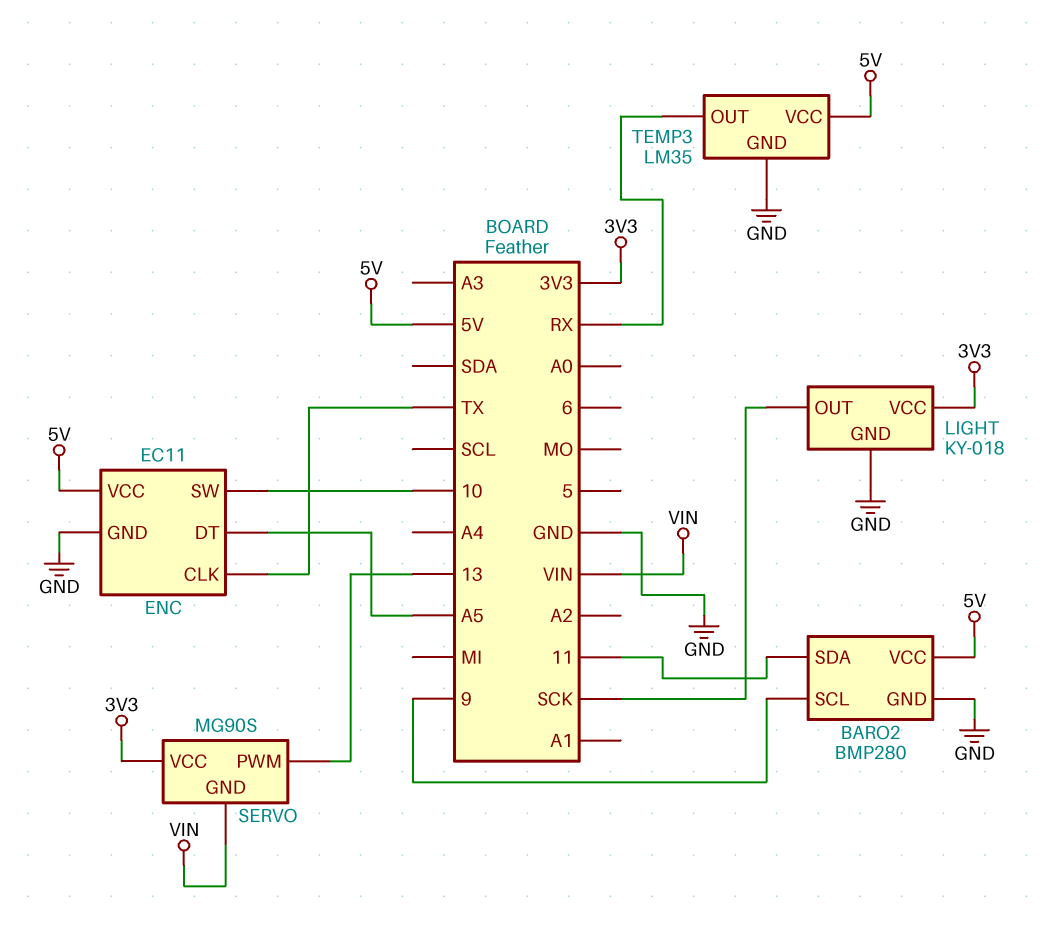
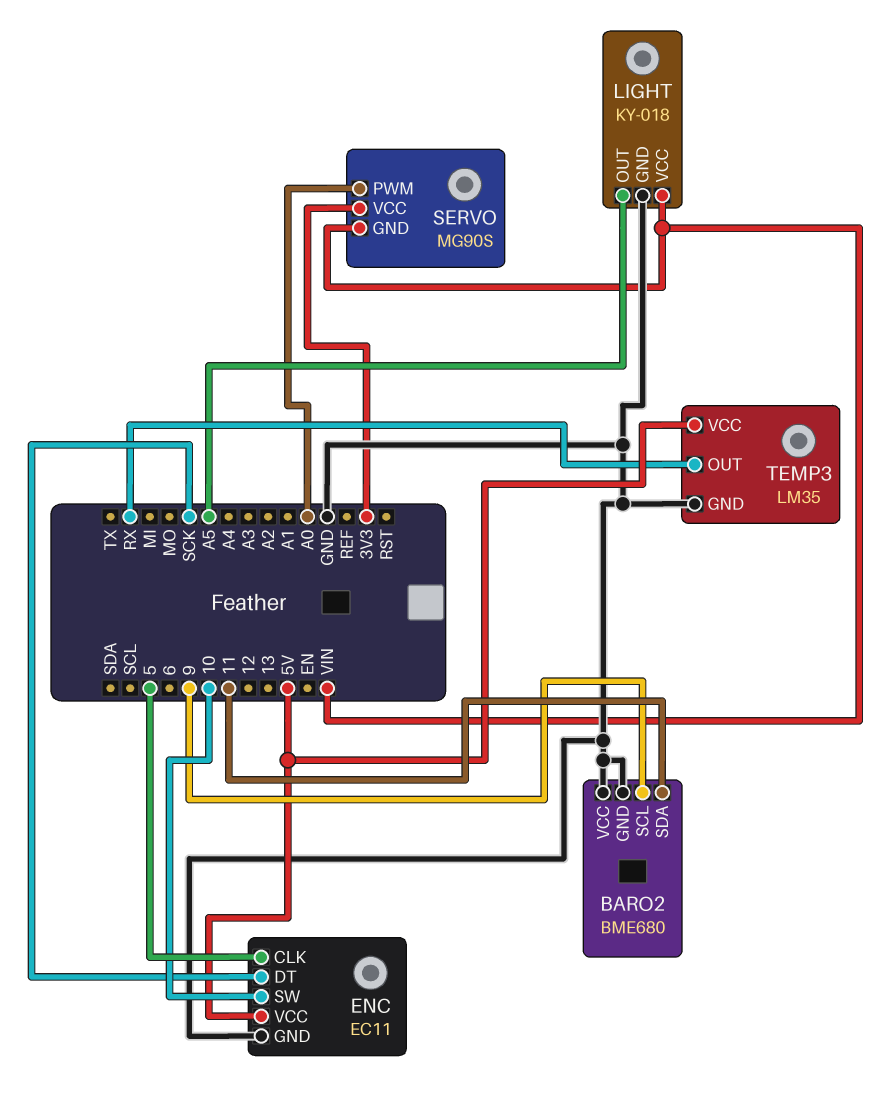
BARO2: BMP280 -> BME680
BARO2 pin VCC: 5V -> GND
ENC pin CLK: TX -> 5
ENC pin DT: A5 -> SCK
LIGHT pin OUT: SCK -> A5
LIGHT pin VCC: 3V3 -> VIN
SERVO pin PWM: 13 -> A0

